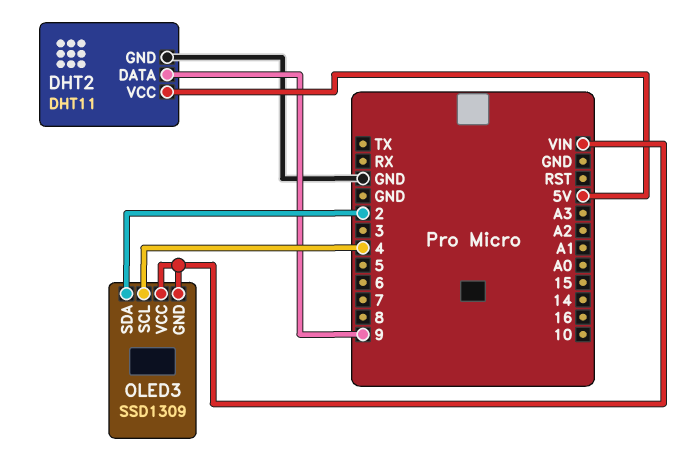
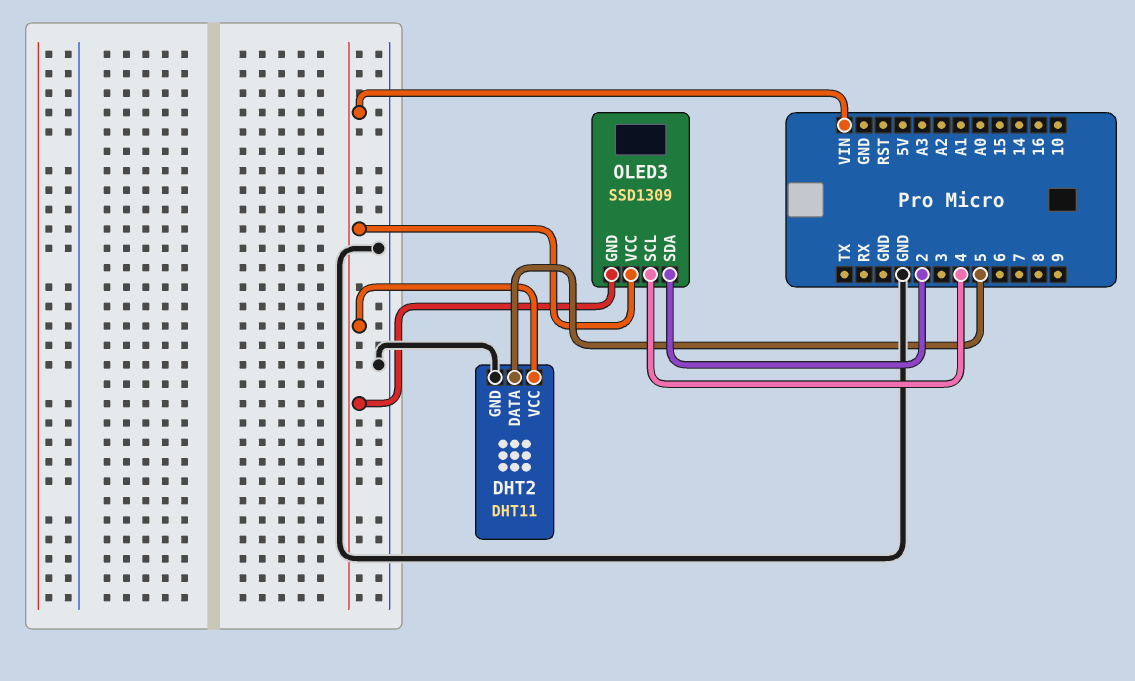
DHT2 pin DATA: 9 -> 5
DHT2 pin VCC: 5V -> VIN

